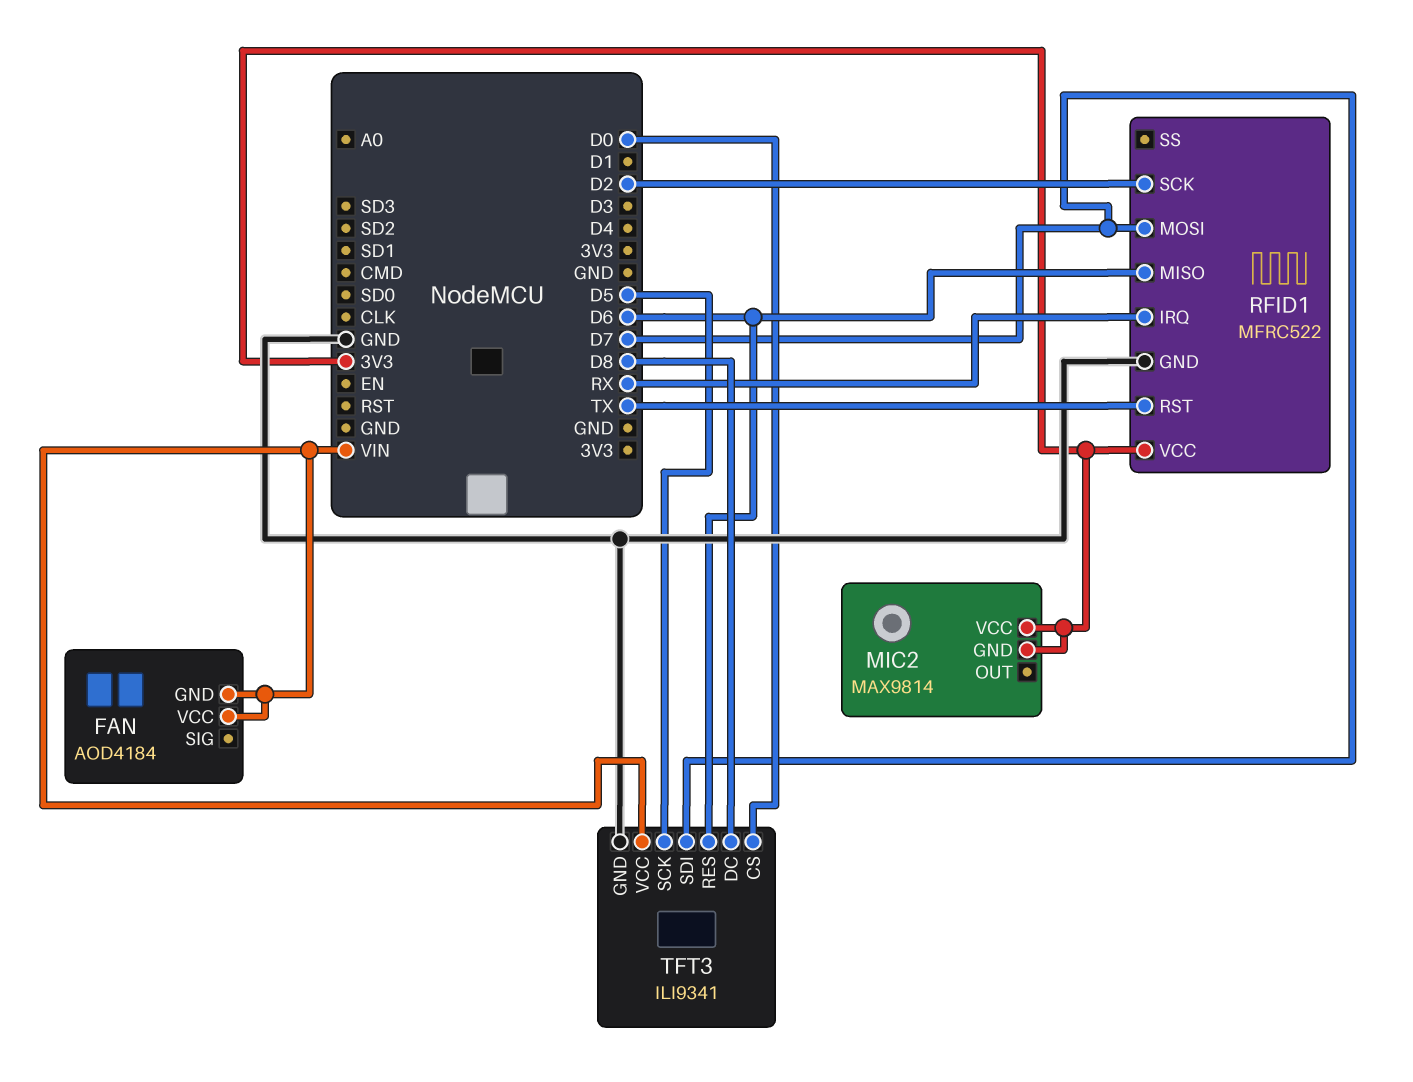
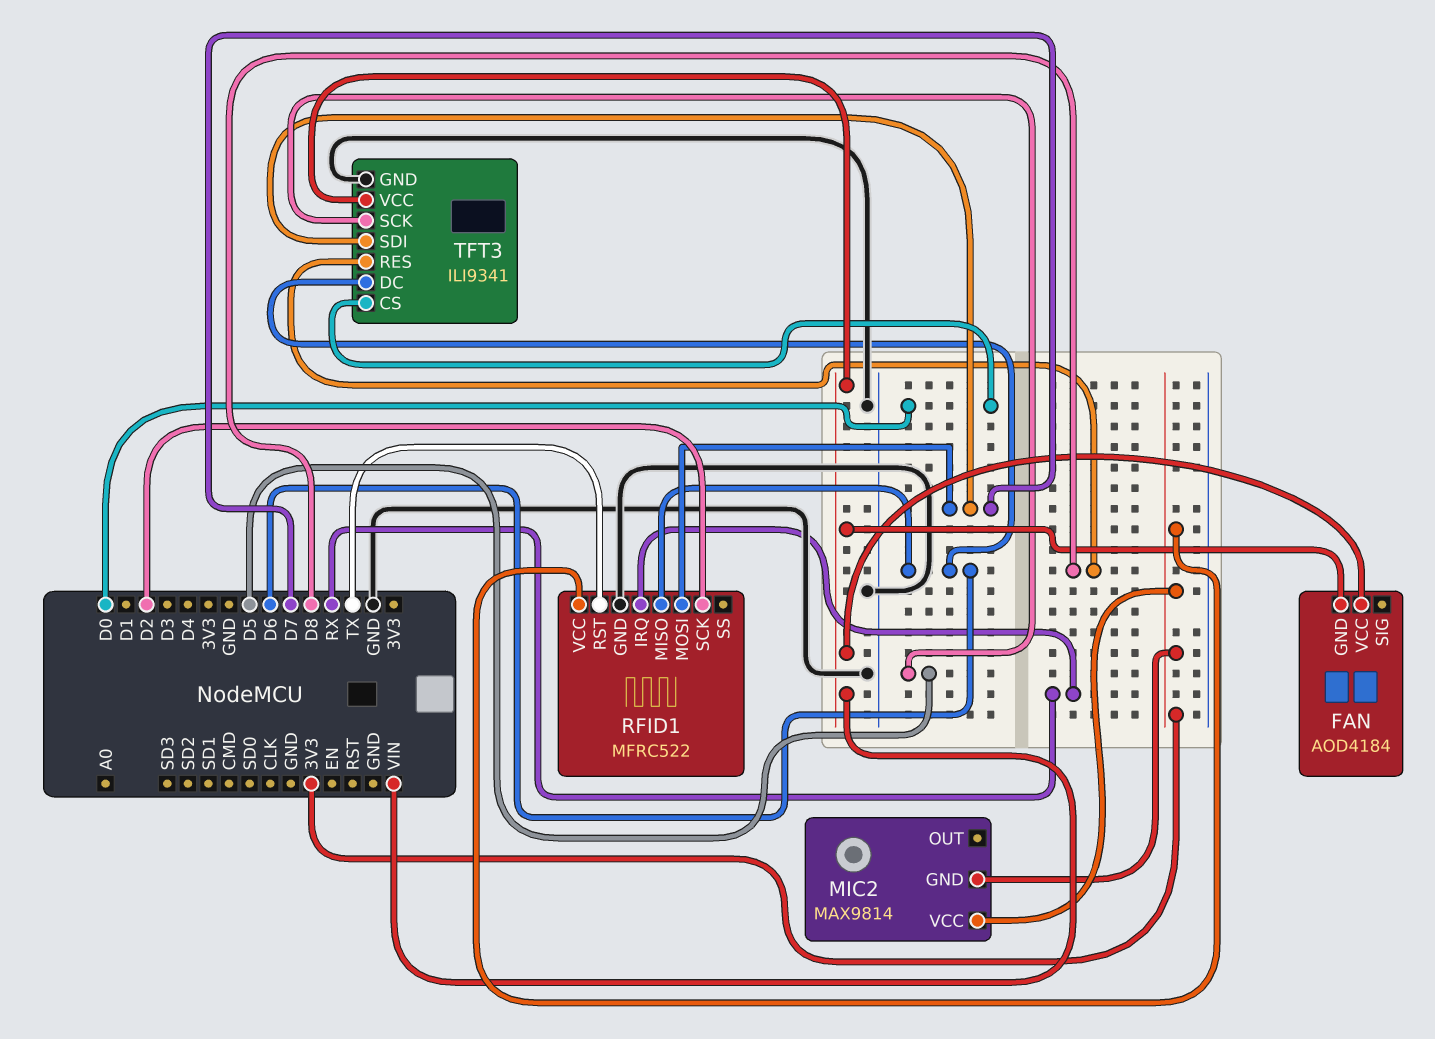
TFT3 pin DC: D8 -> D6
TFT3 pin RES: D6 -> D8

